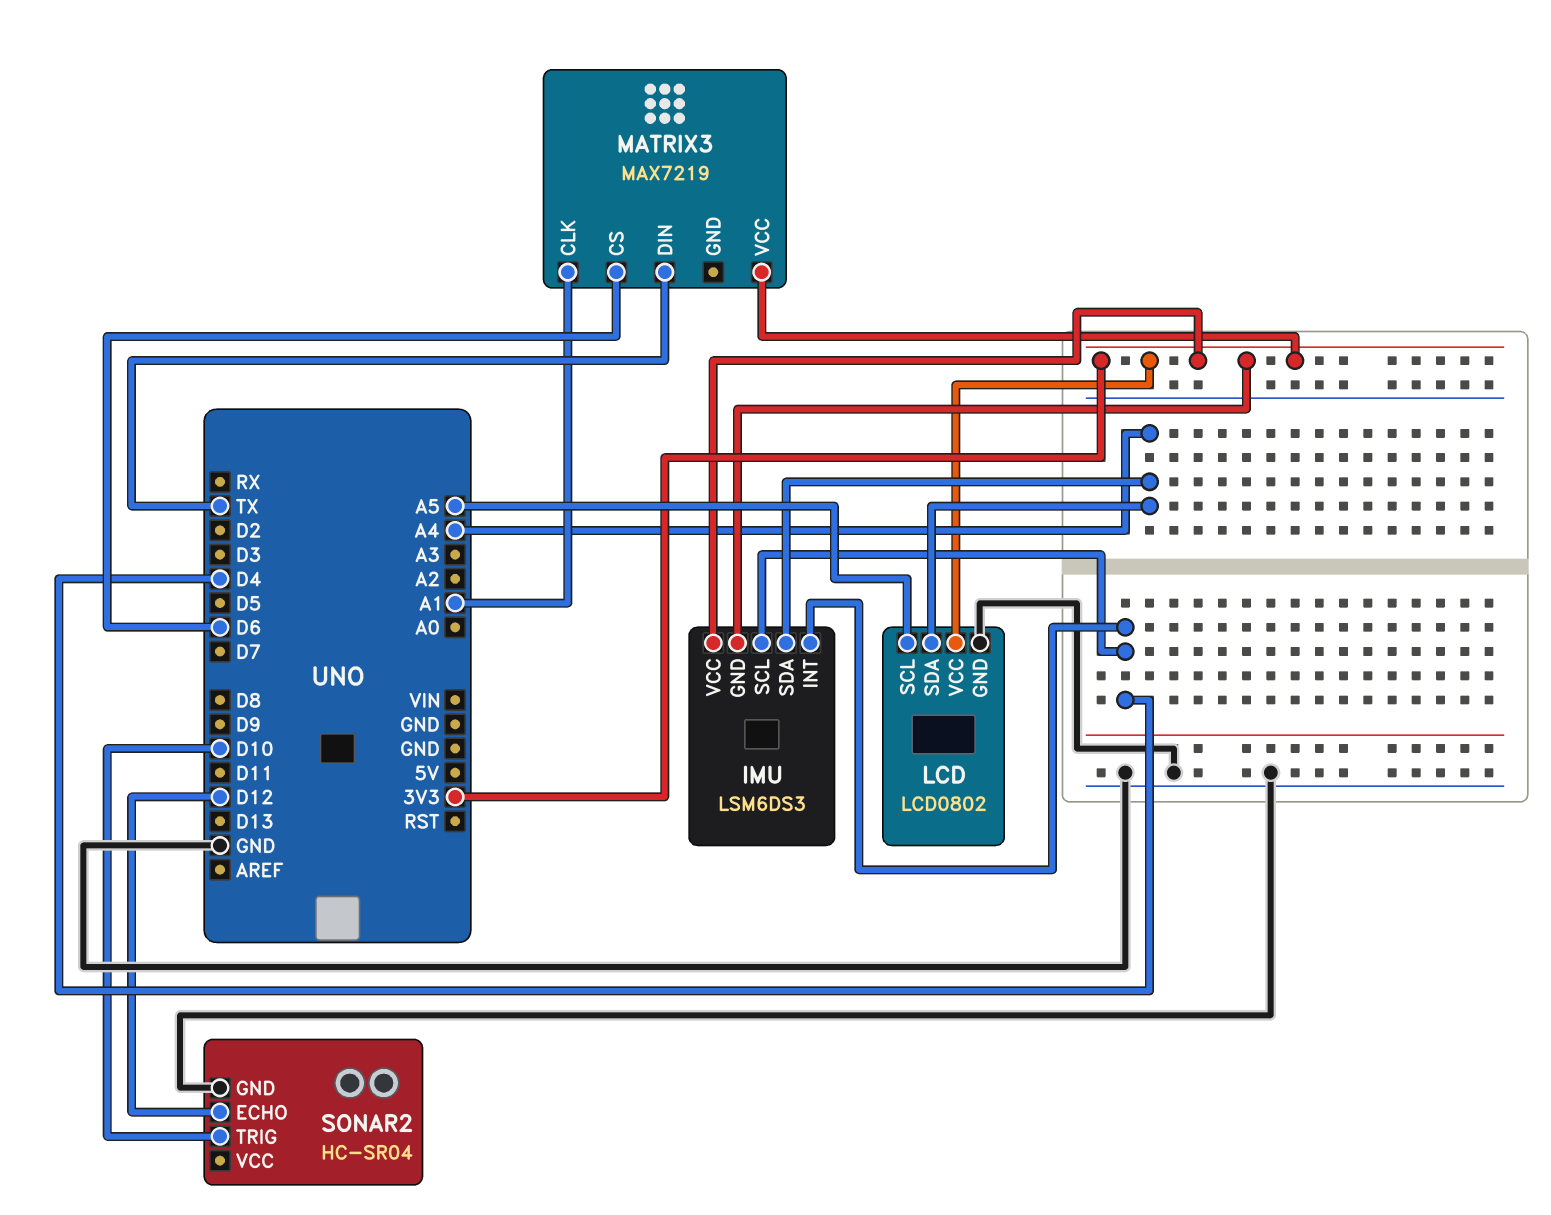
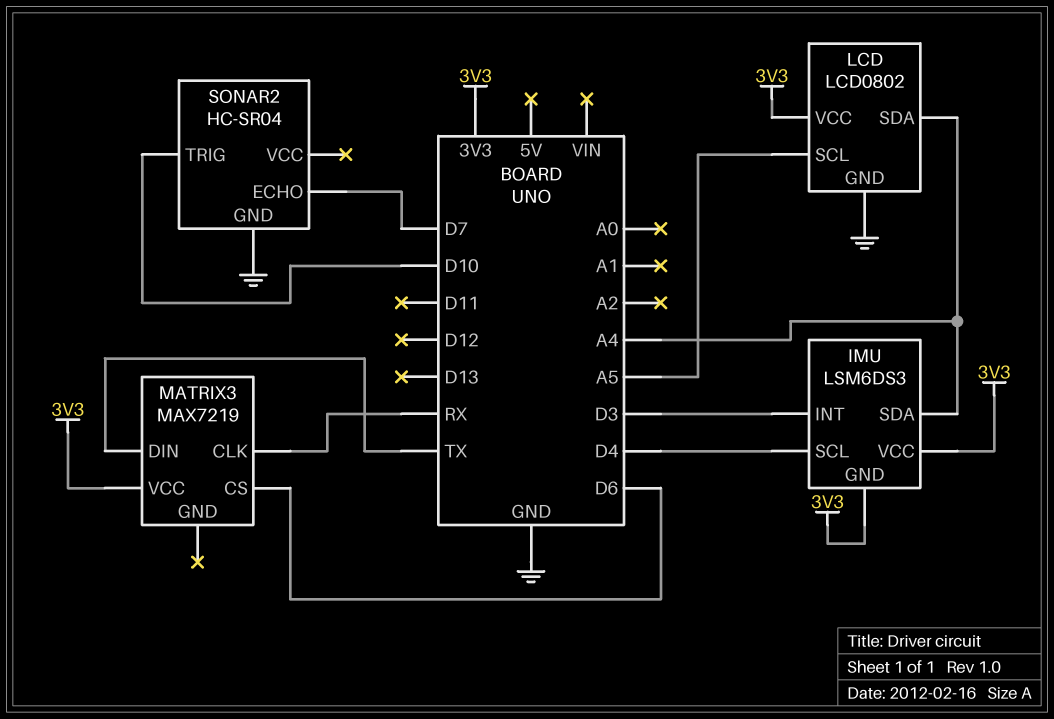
IMU pin INT: D4 -> D3
MATRIX3 pin CLK: A1 -> RX
SONAR2 pin ECHO: D12 -> D7

